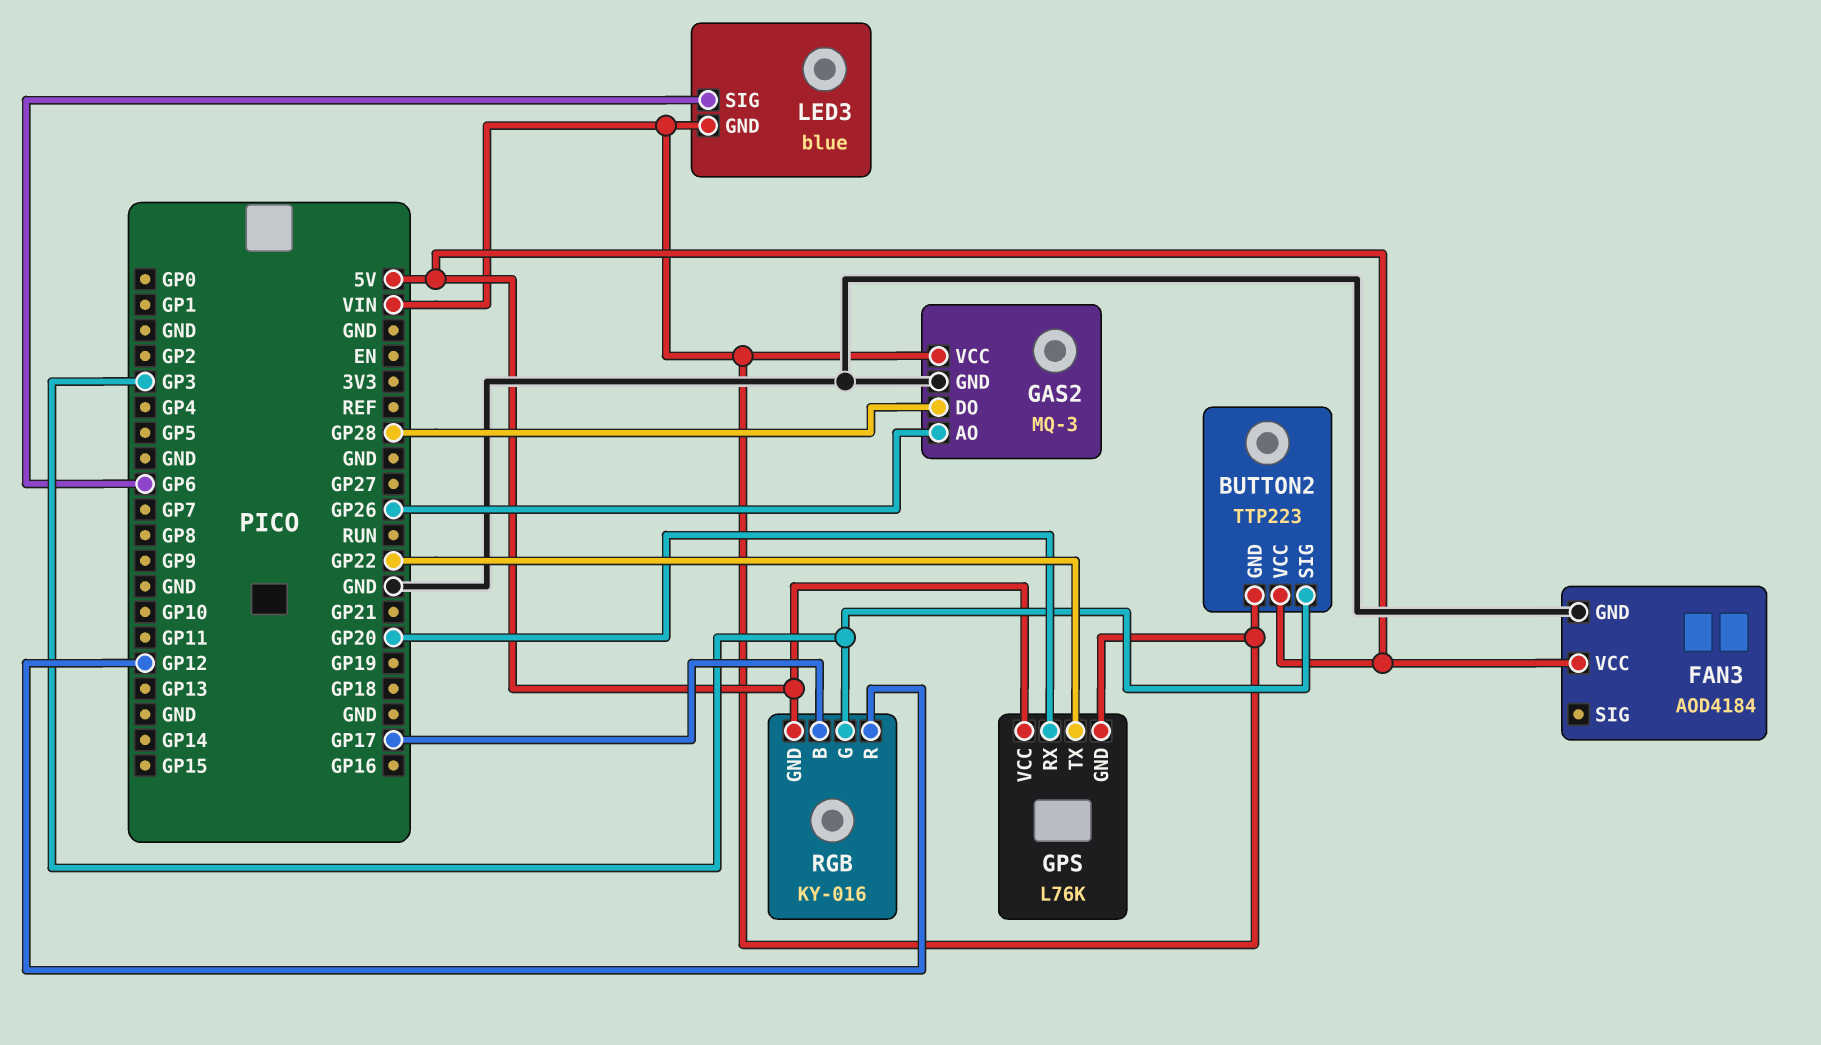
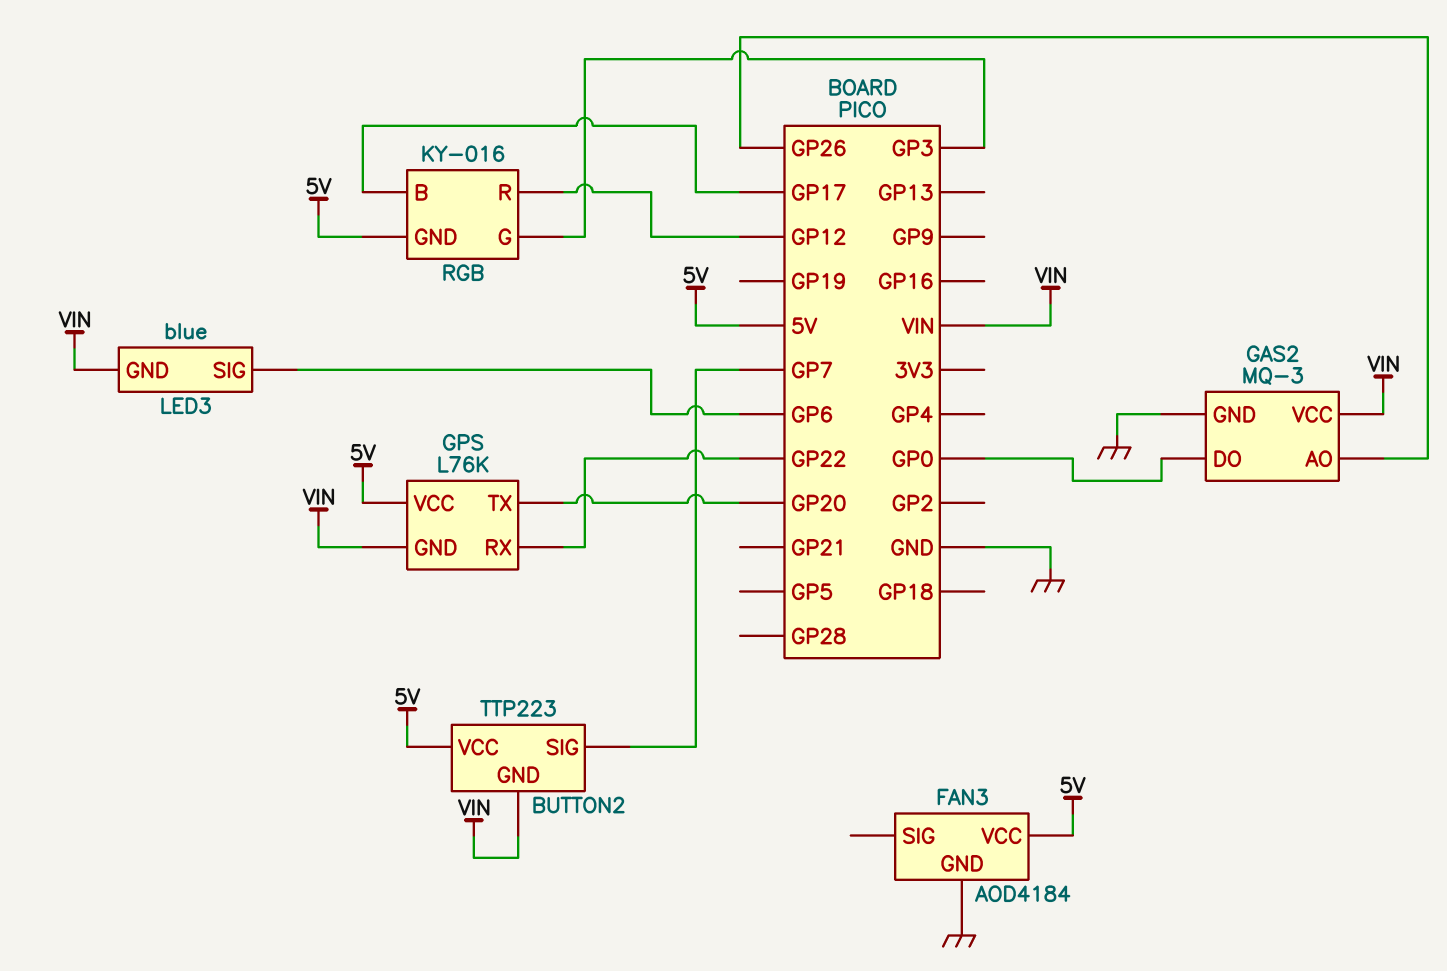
BUTTON2 pin SIG: GP3 -> GP7
GAS2 pin DO: GP28 -> GP0
GPS pin RX: GP20 -> GP22
GPS pin TX: GP22 -> GP20

